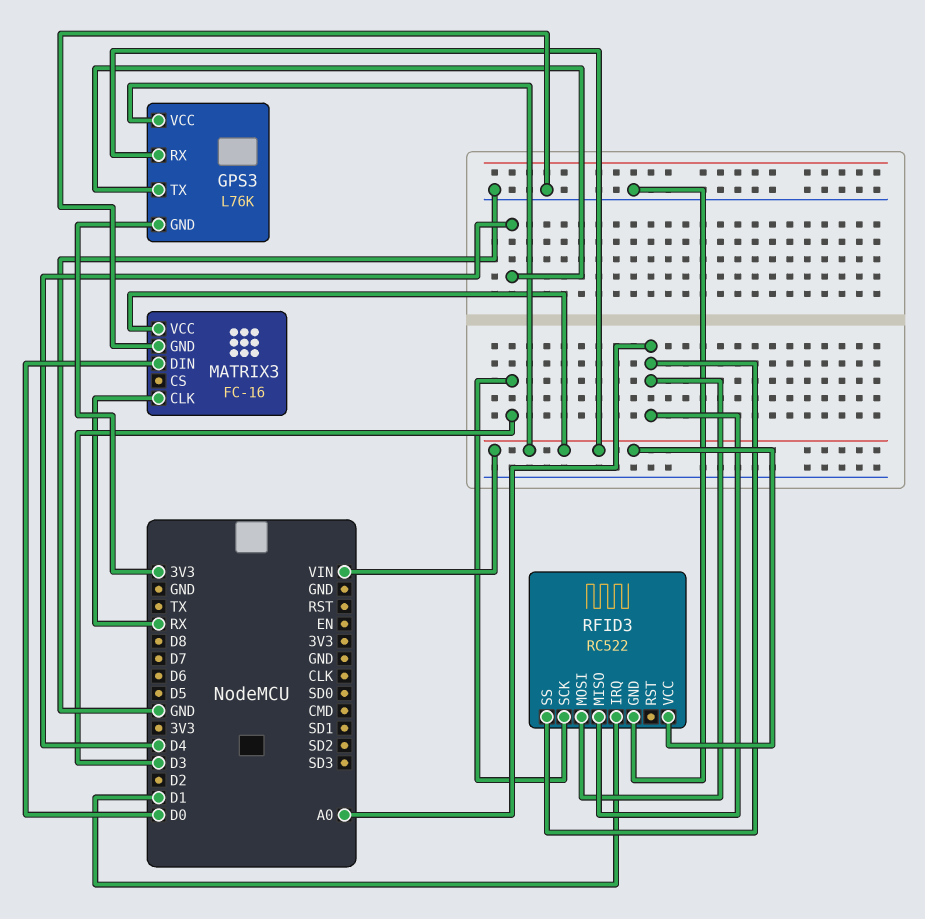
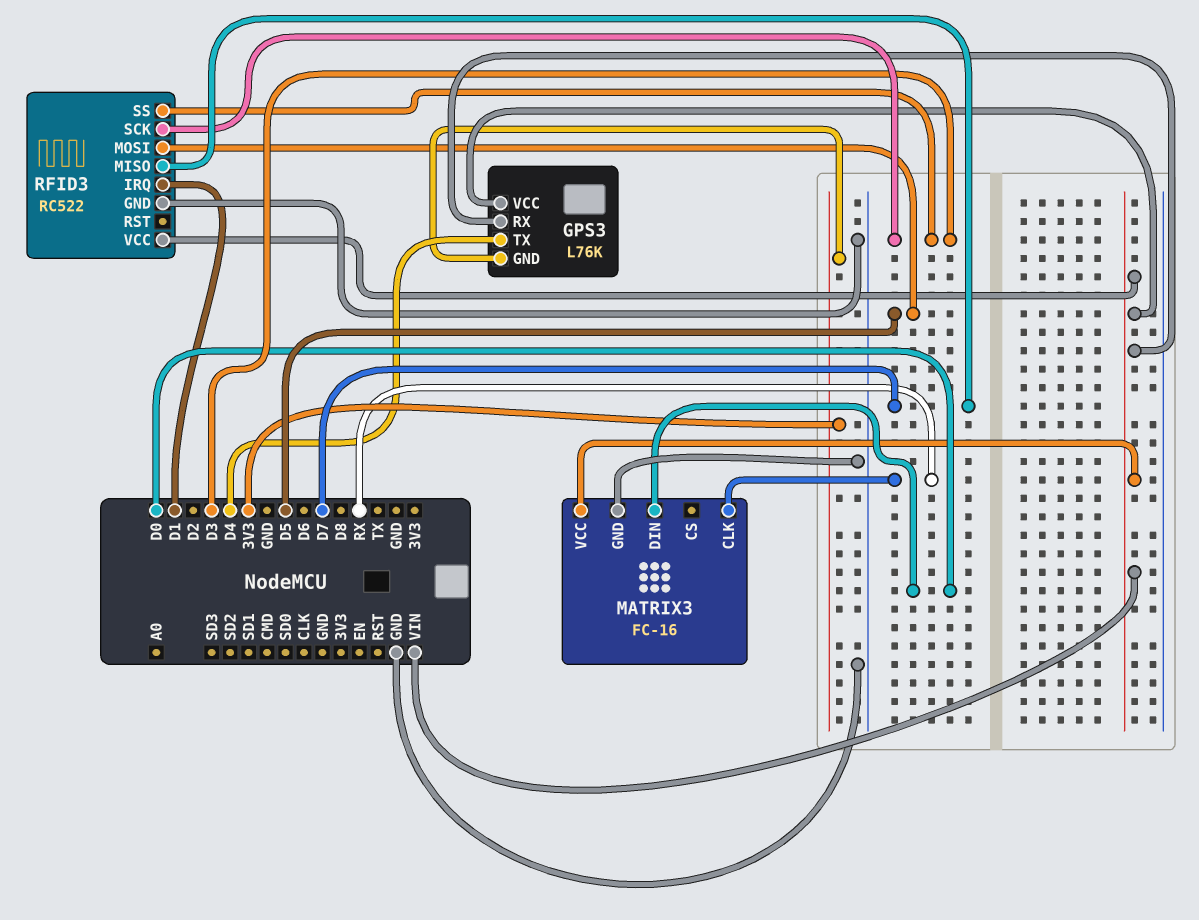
RFID3 pin MISO: A0 -> D7
RFID3 pin MOSI: A0 -> D5
RFID3 pin SS: A0 -> D3

